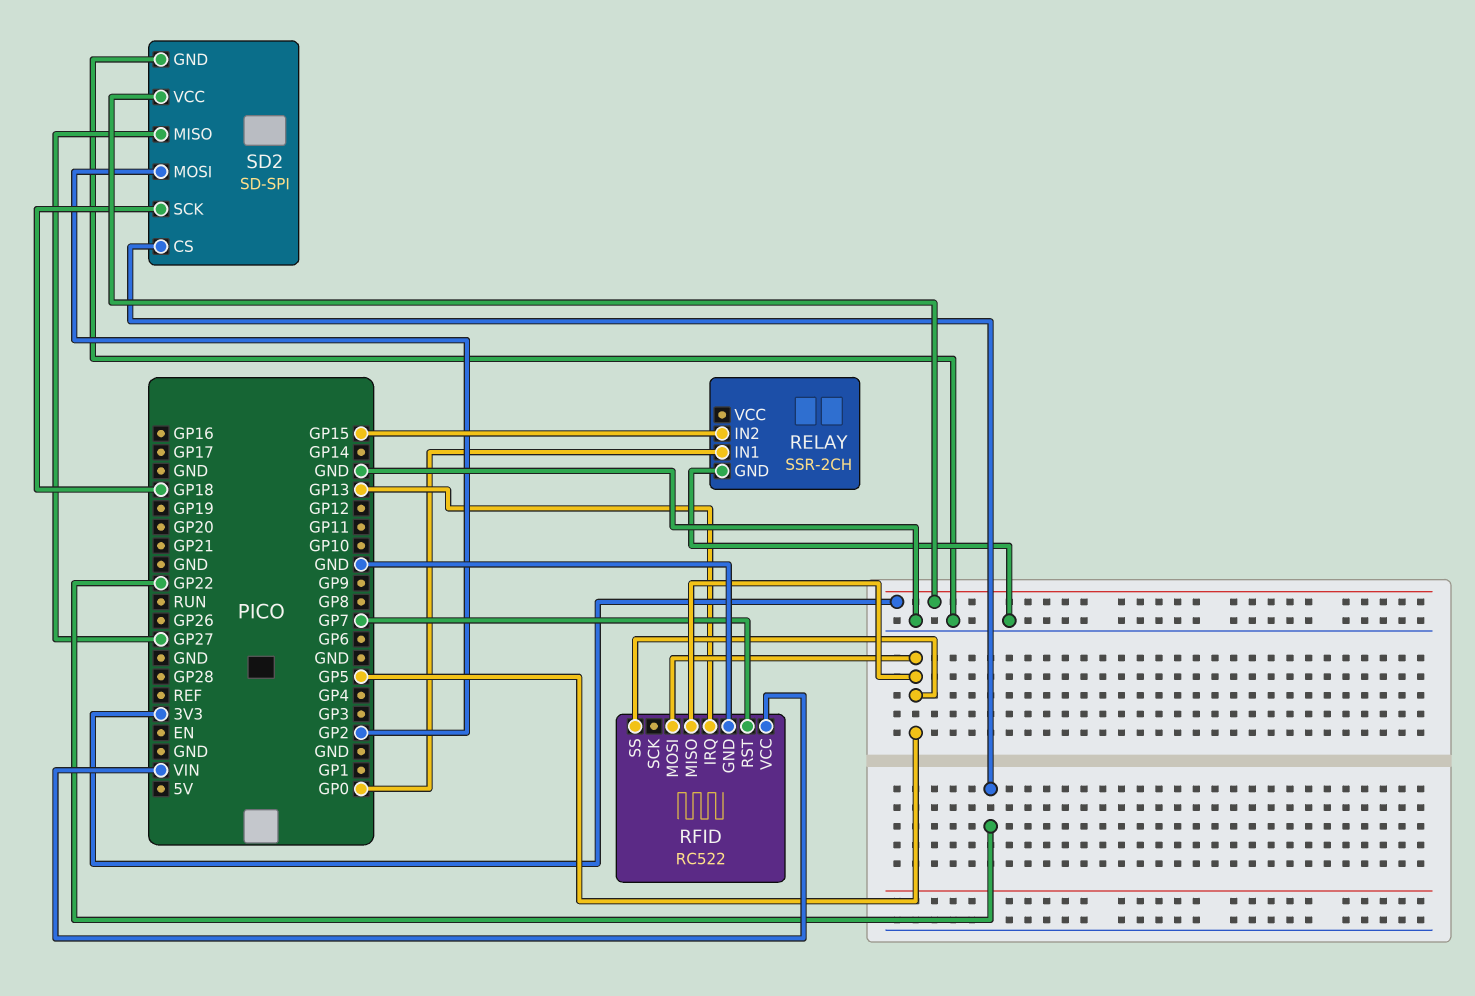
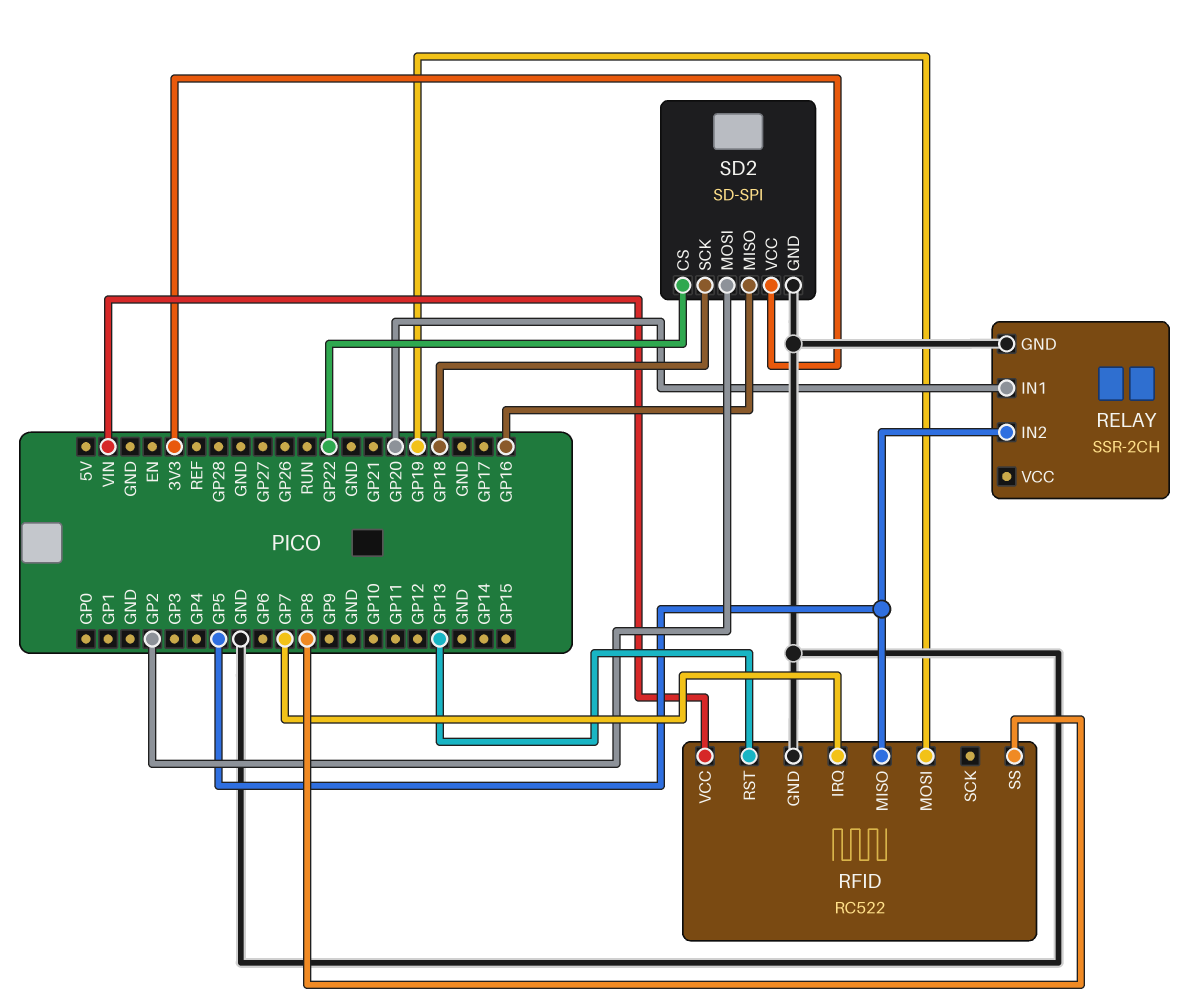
RELAY pin IN1: GP0 -> GP20
RELAY pin IN2: GP15 -> GP5
RFID pin IRQ: GP13 -> GP7
RFID pin MOSI: GP5 -> GP19
RFID pin RST: GP7 -> GP13
RFID pin SS: GP5 -> GP8
SD2 pin MISO: GP27 -> GP16

